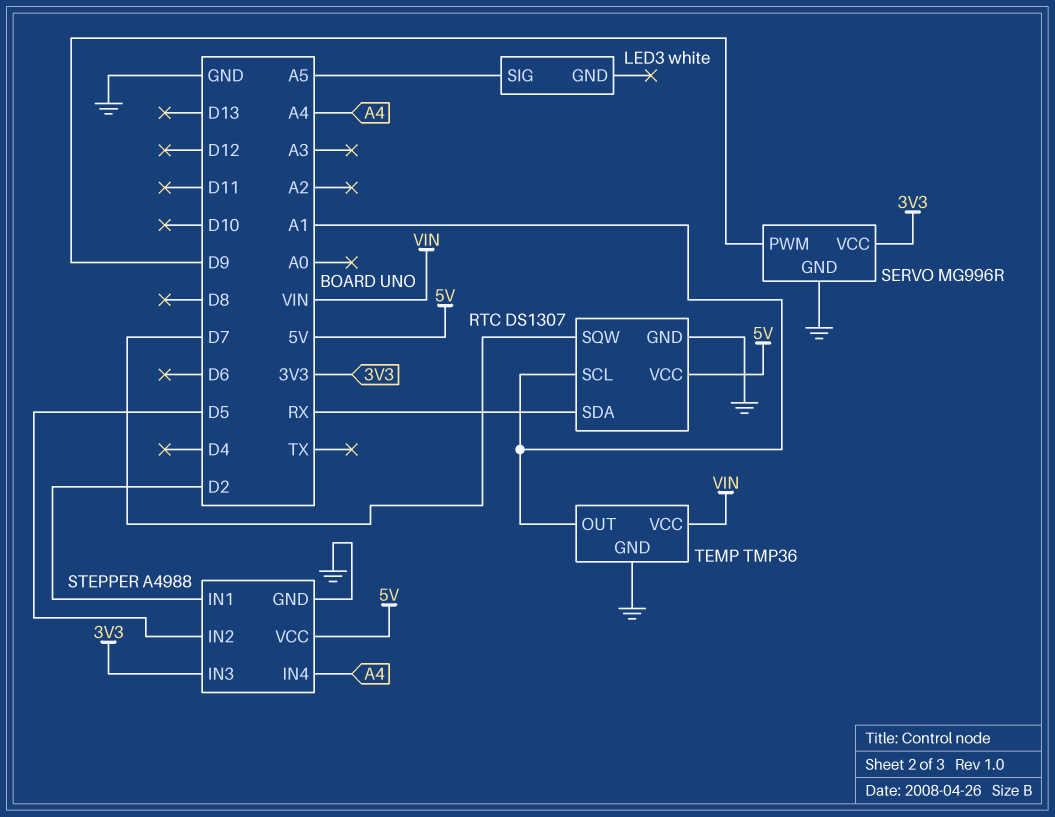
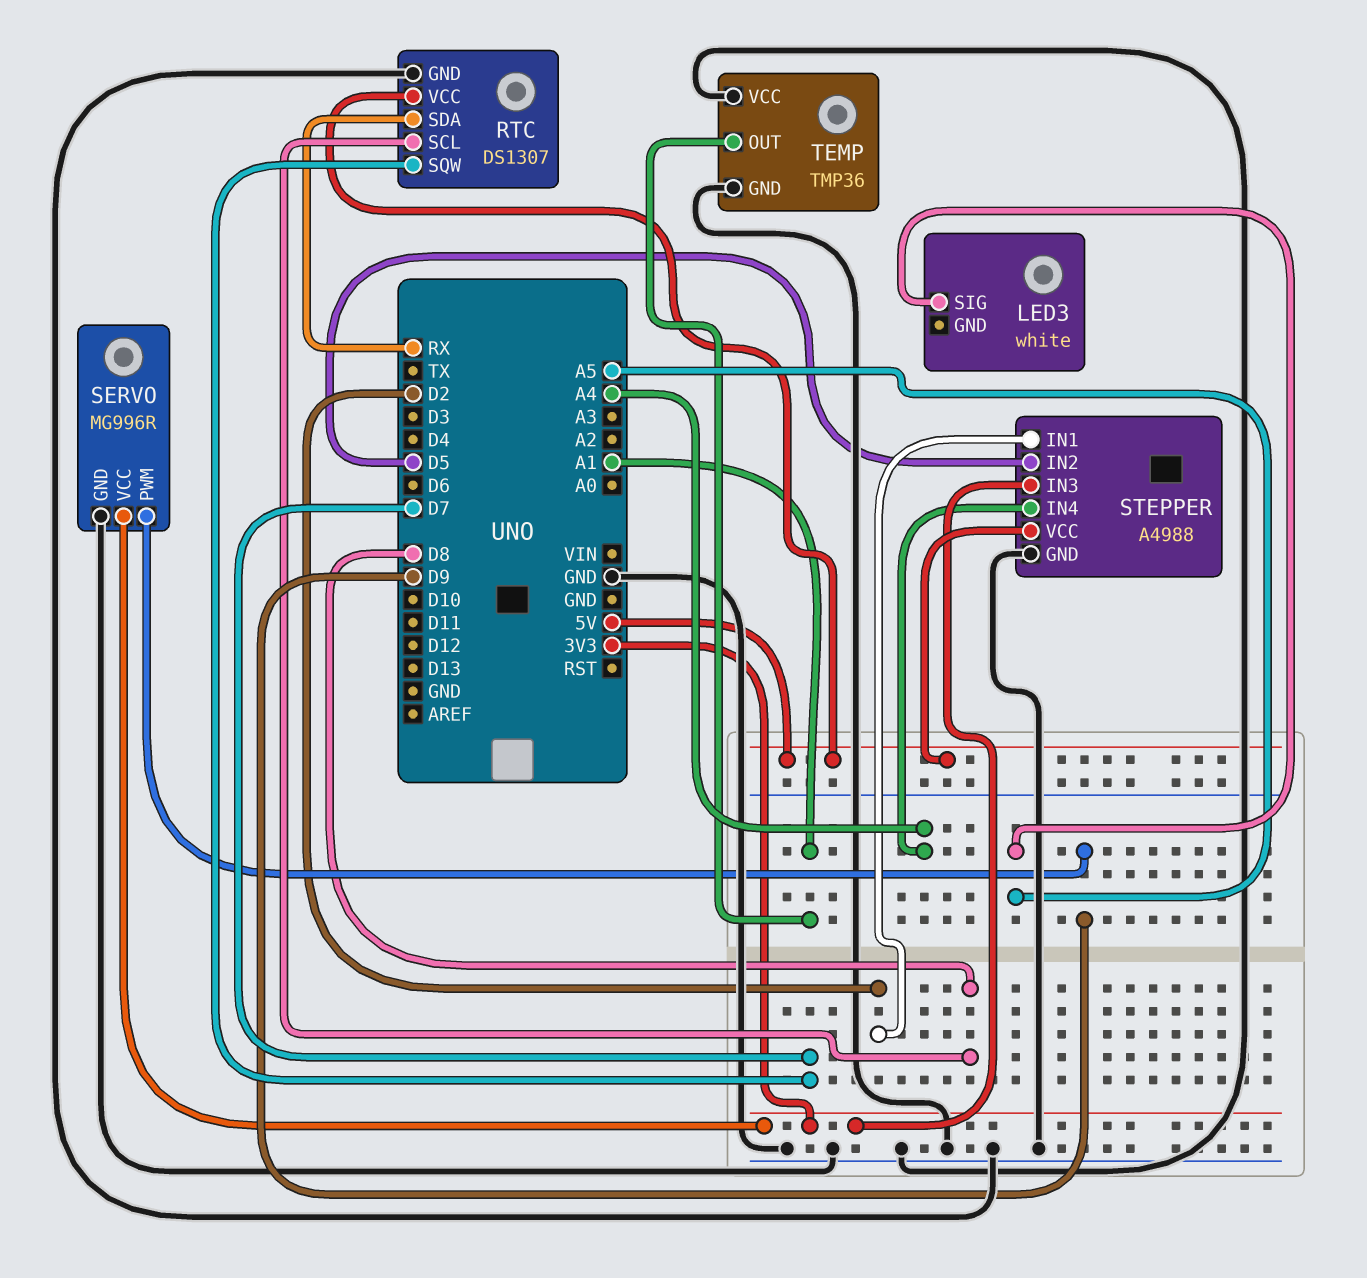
RTC pin SCL: A1 -> D8
TEMP pin VCC: VIN -> GND

